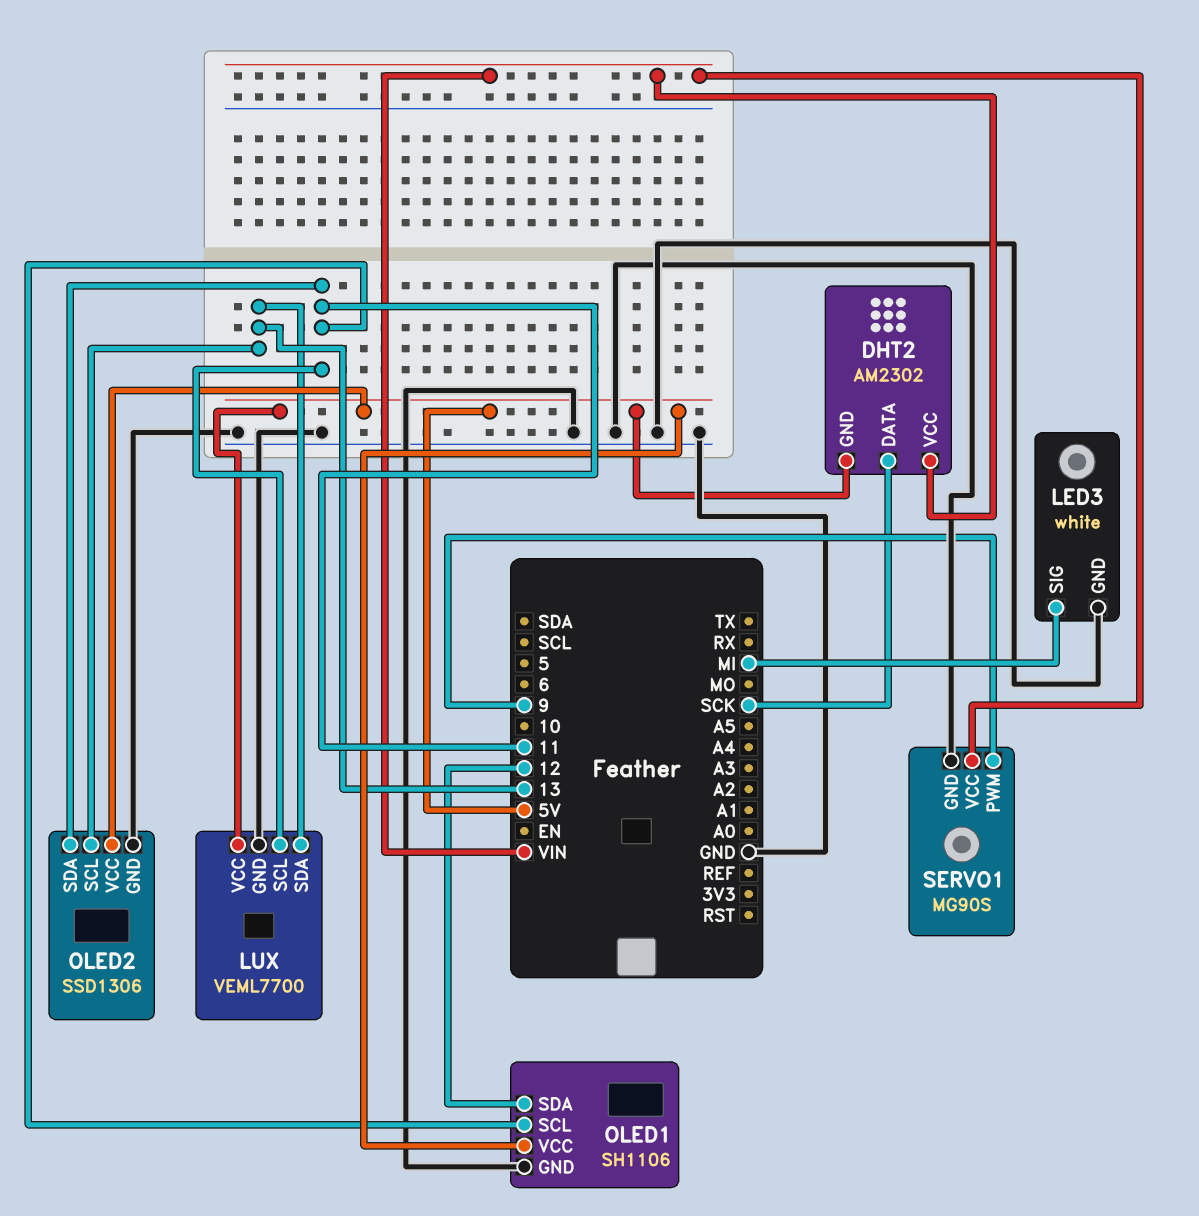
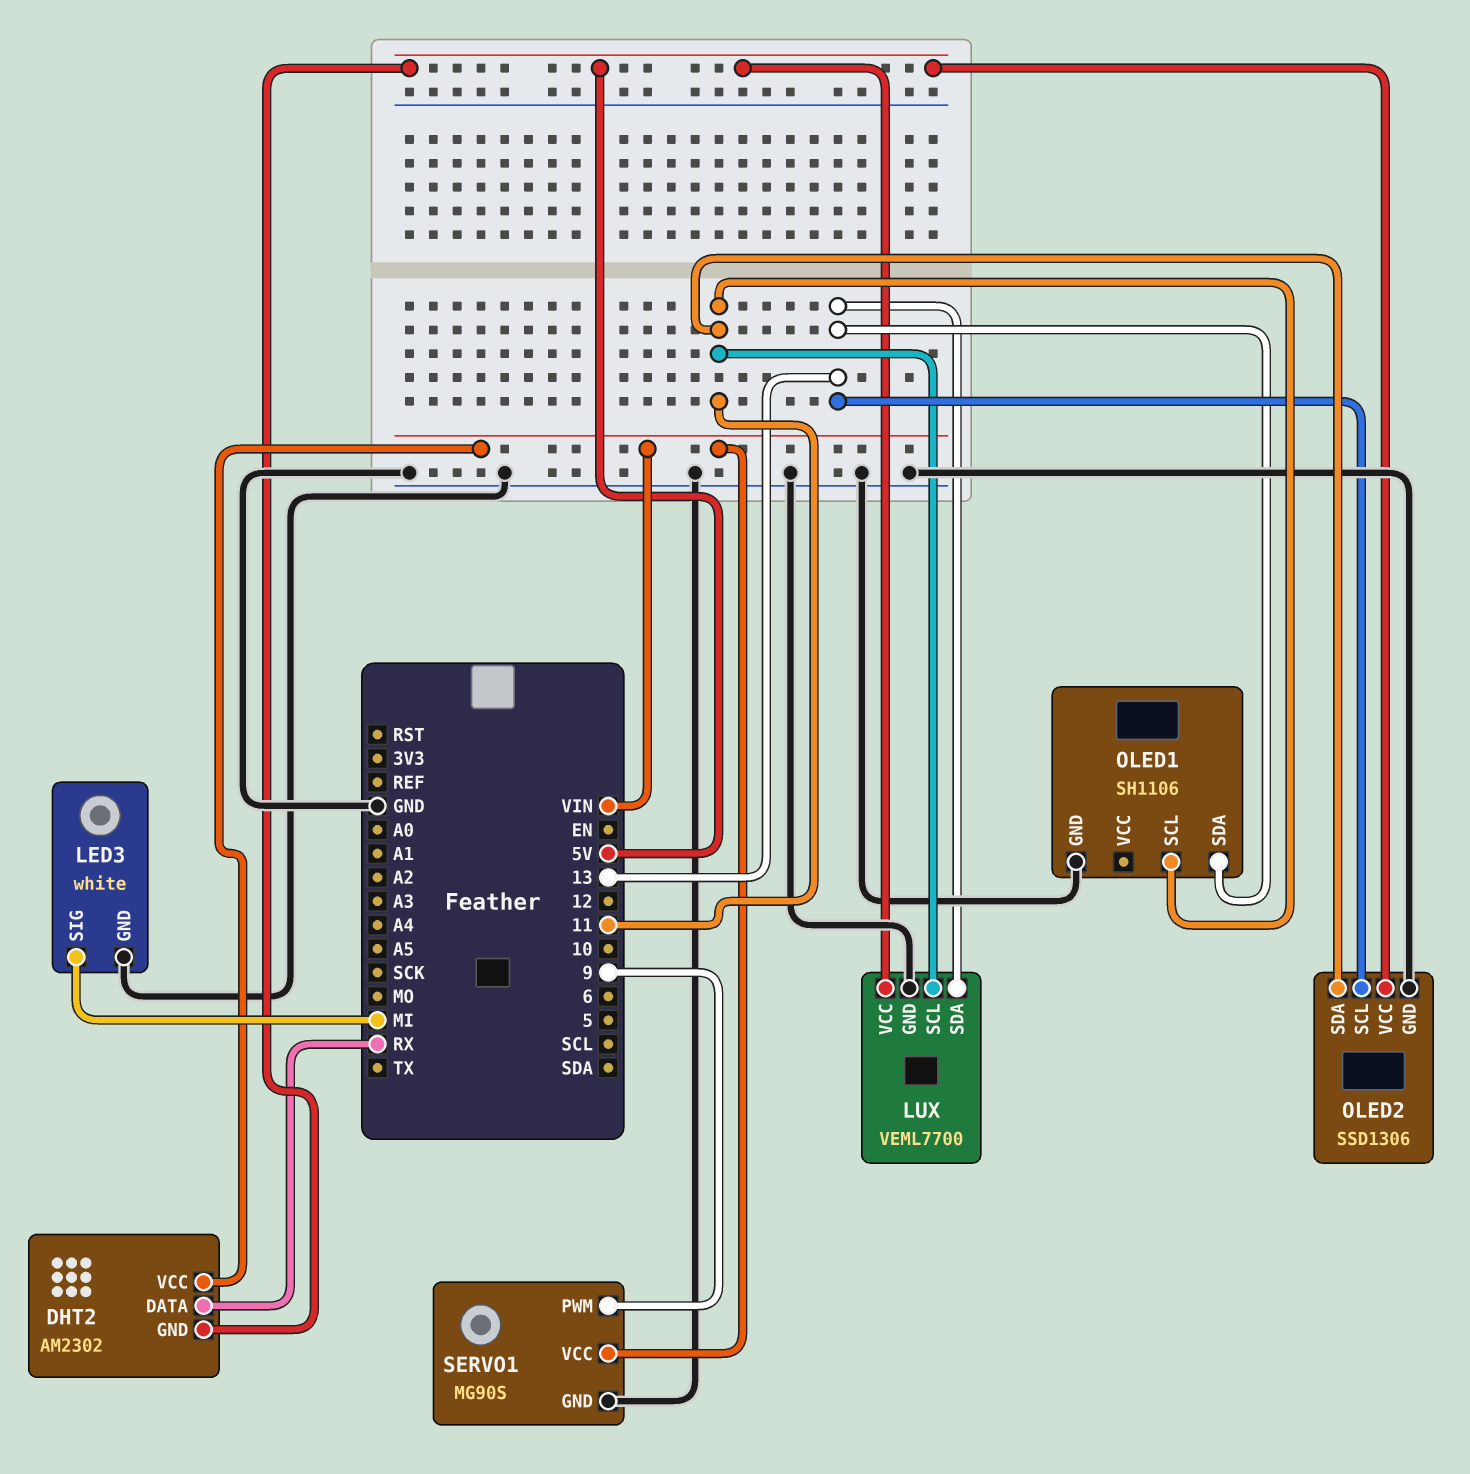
DHT2 pin DATA: SCK -> RX
OLED1 pin SDA: 12 -> 13
OLED1 pin VCC: 5V -> none

